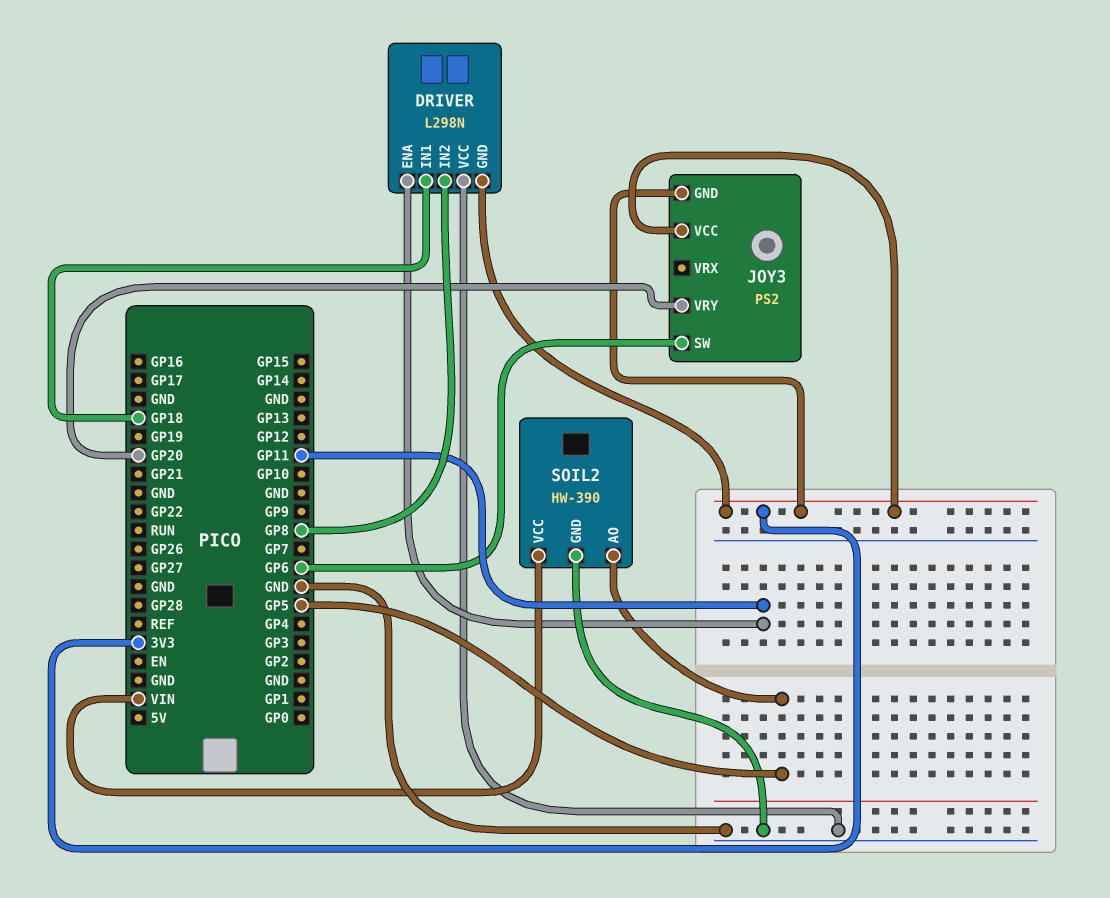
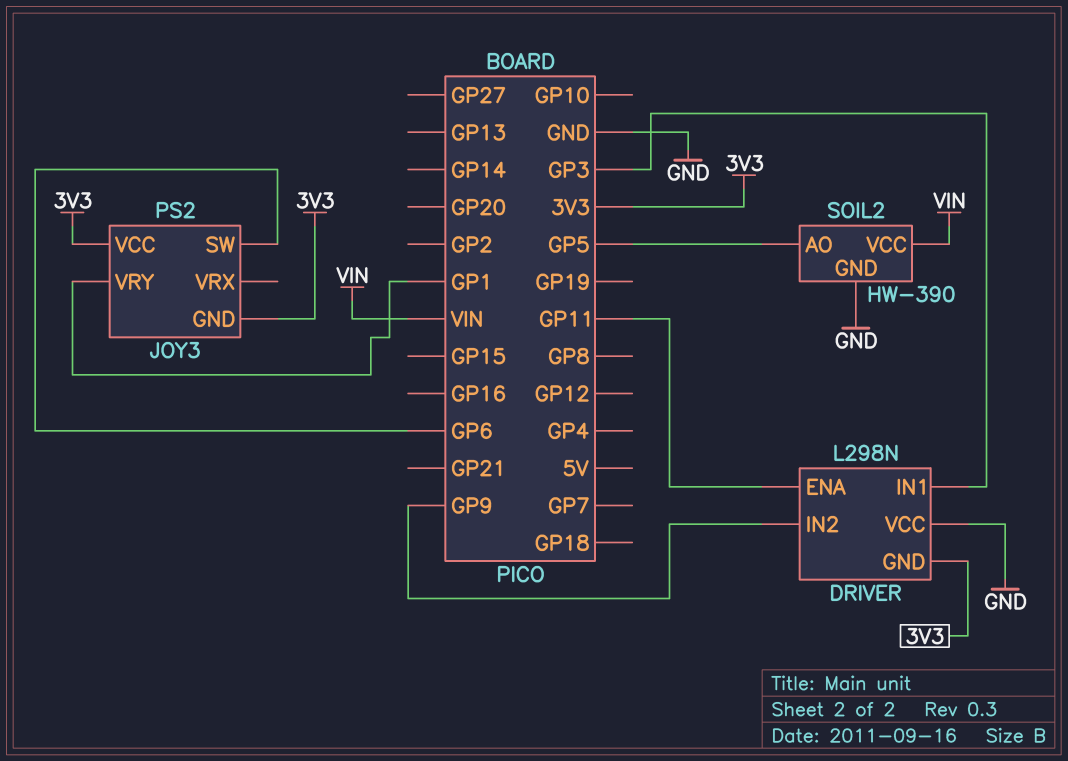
DRIVER pin IN1: GP18 -> GP3
DRIVER pin IN2: GP8 -> GP9
JOY3 pin VRY: GP20 -> GP1

